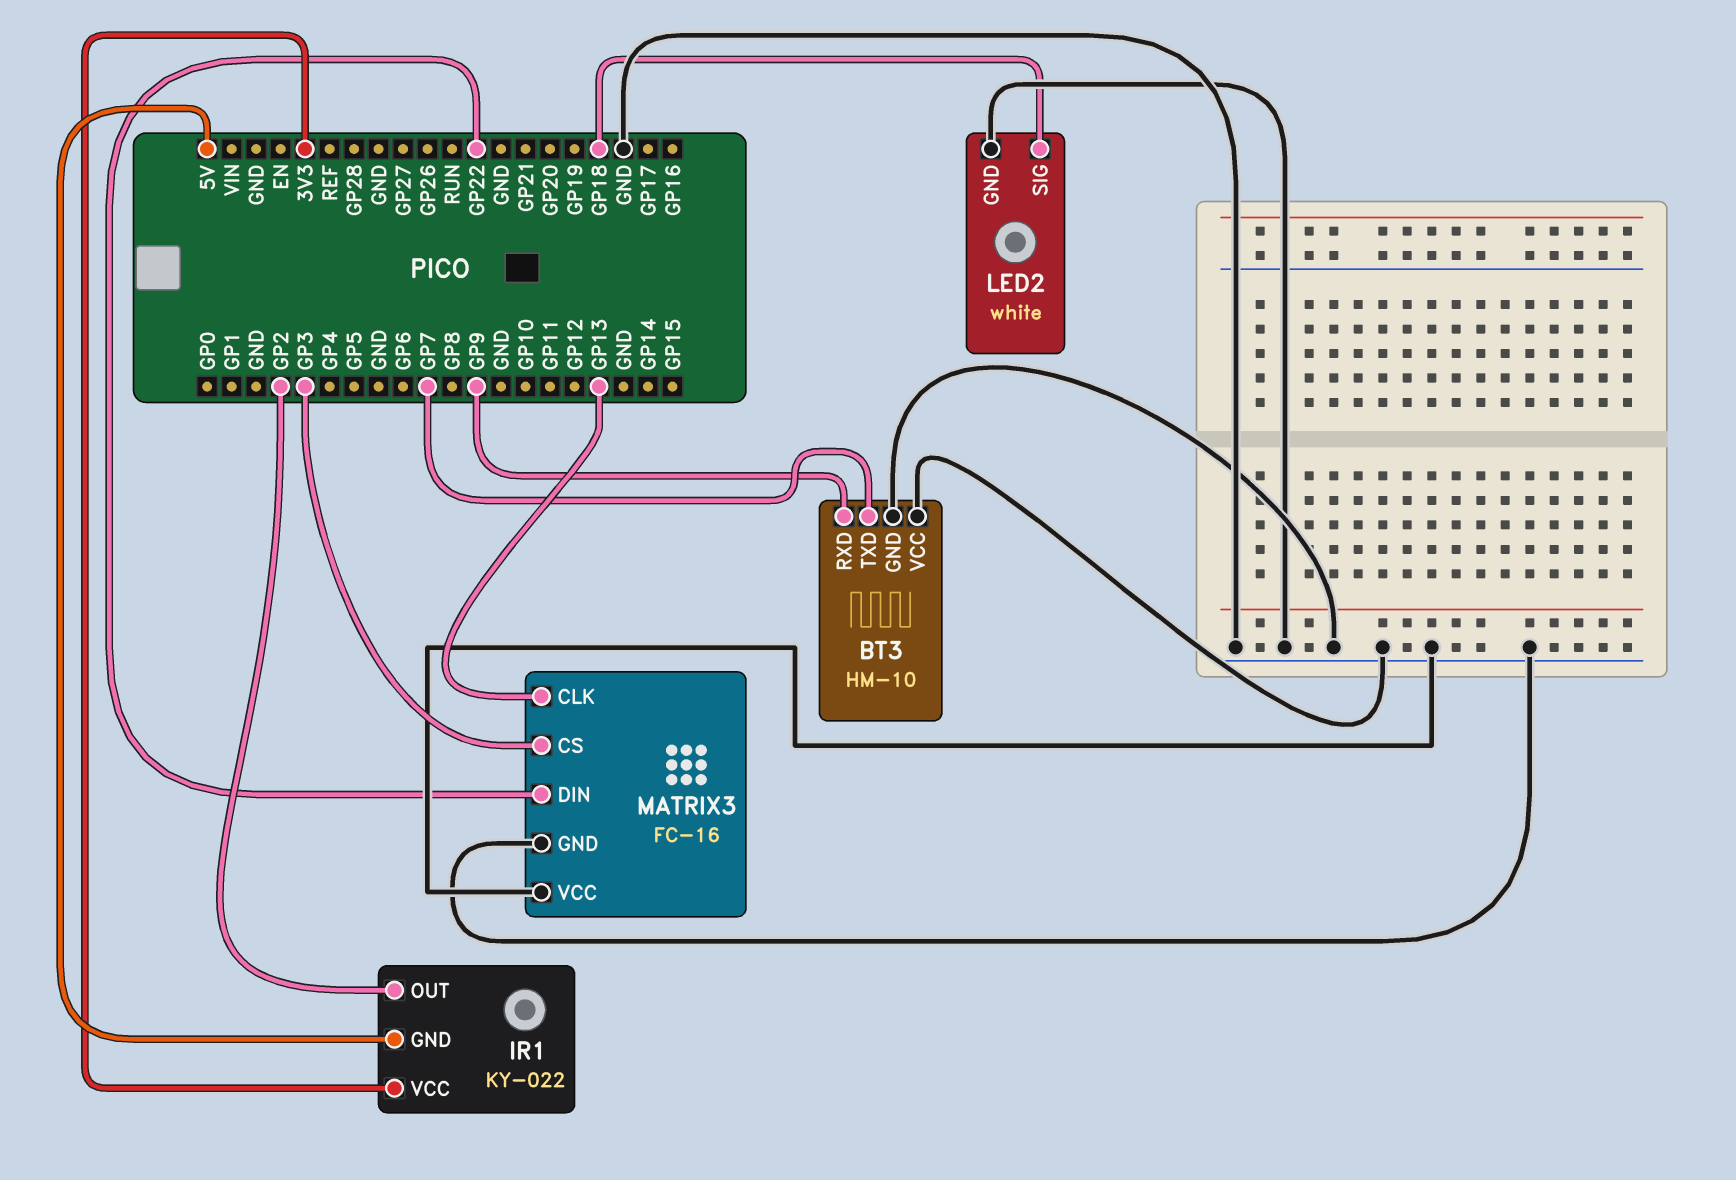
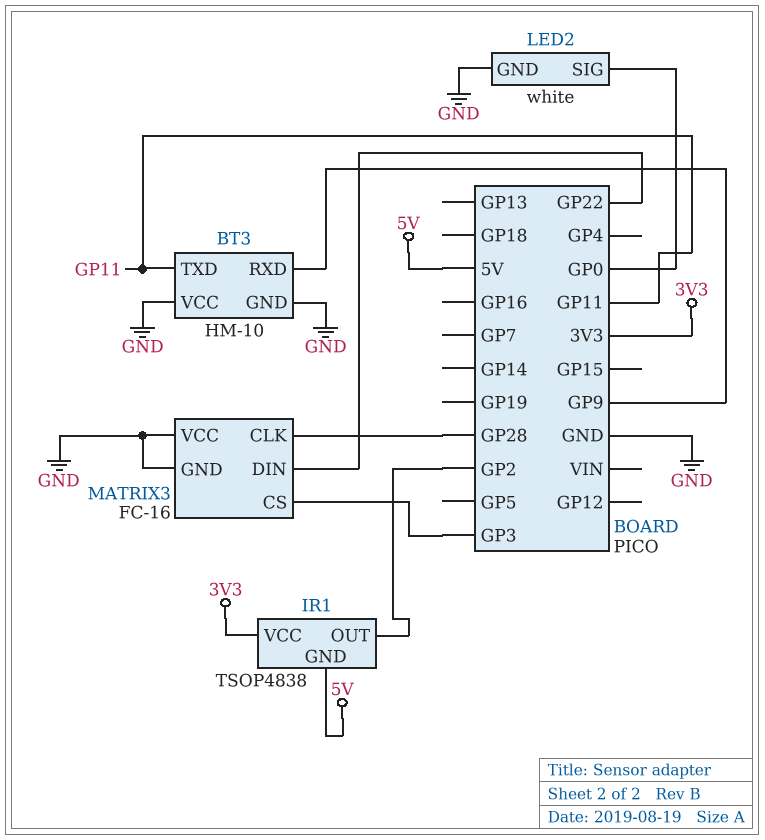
BT3 pin TXD: GP7 -> GP11
IR1: KY-022 -> TSOP4838
LED2 pin SIG: GP18 -> GP0
MATRIX3 pin CLK: GP13 -> GP28

